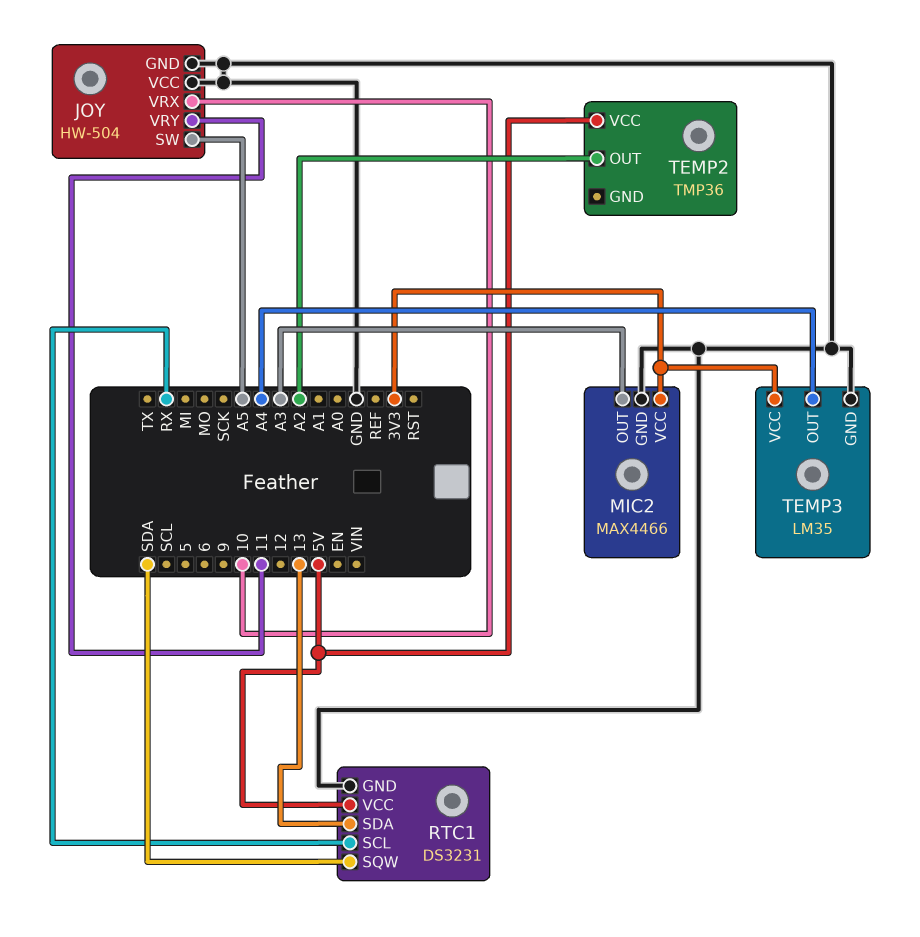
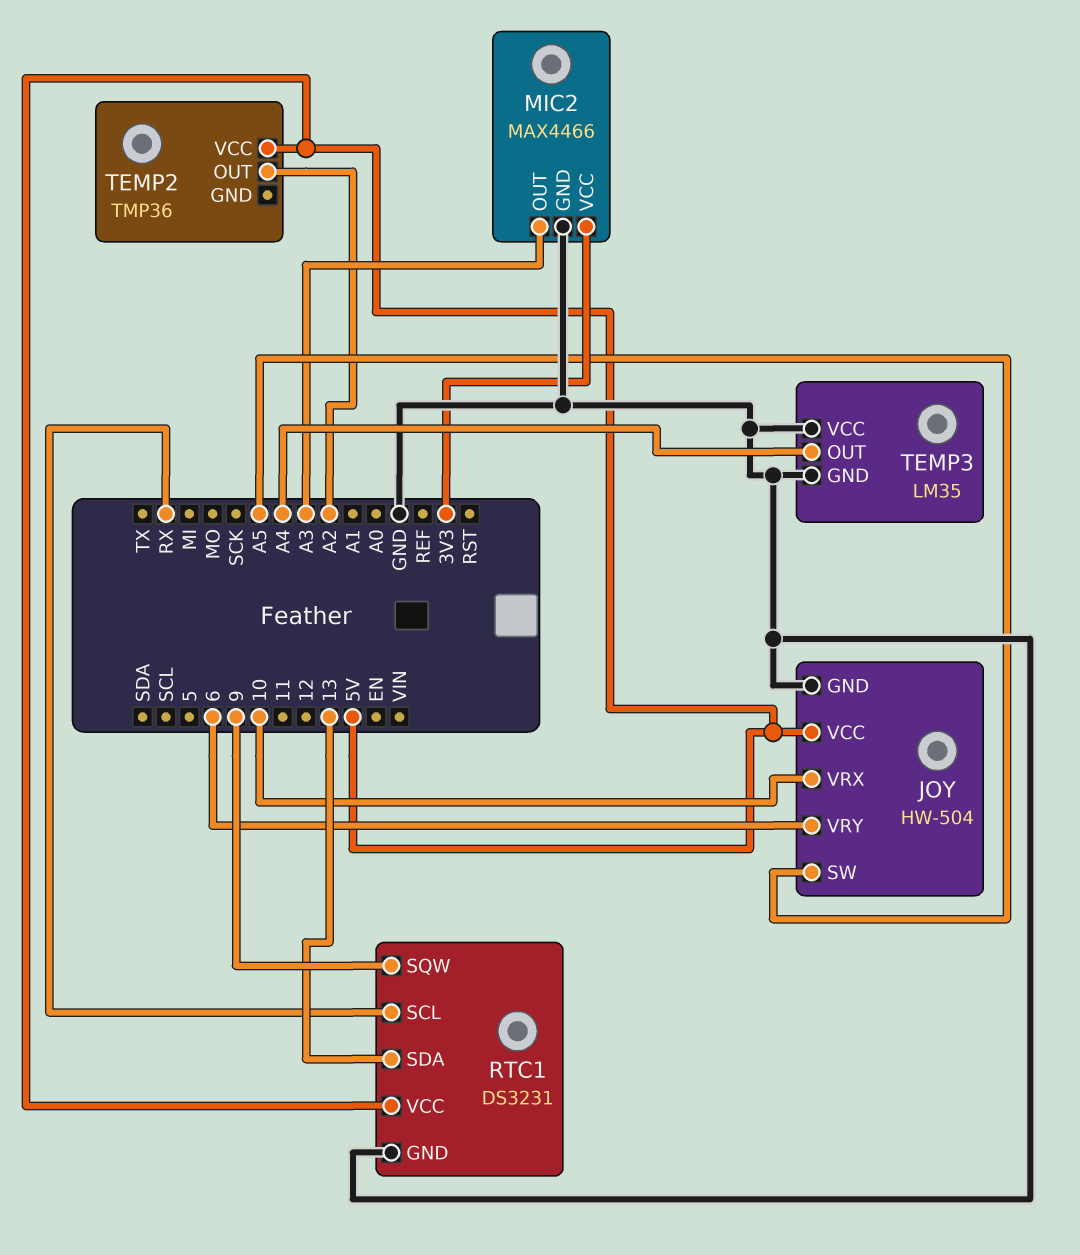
JOY pin VCC: GND -> 5V
JOY pin VRY: 11 -> 6
RTC1 pin SQW: SDA -> 9
TEMP3 pin VCC: 3V3 -> GND

